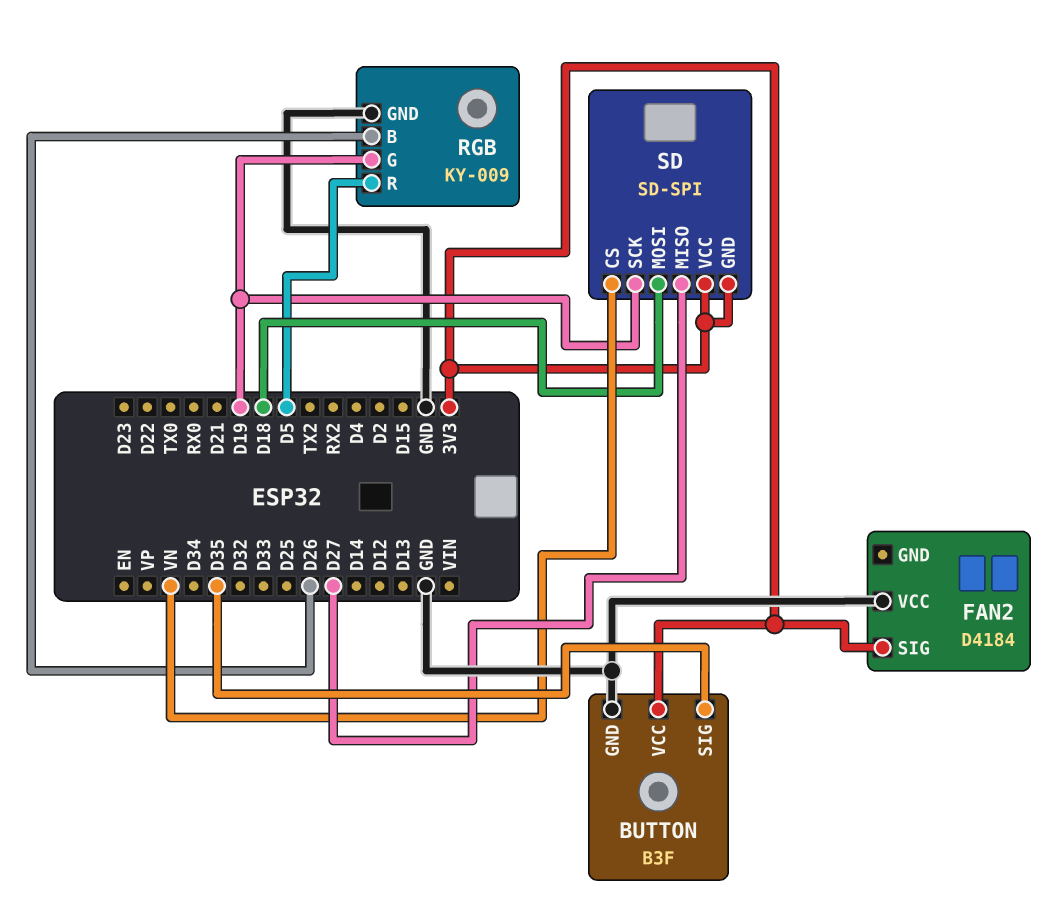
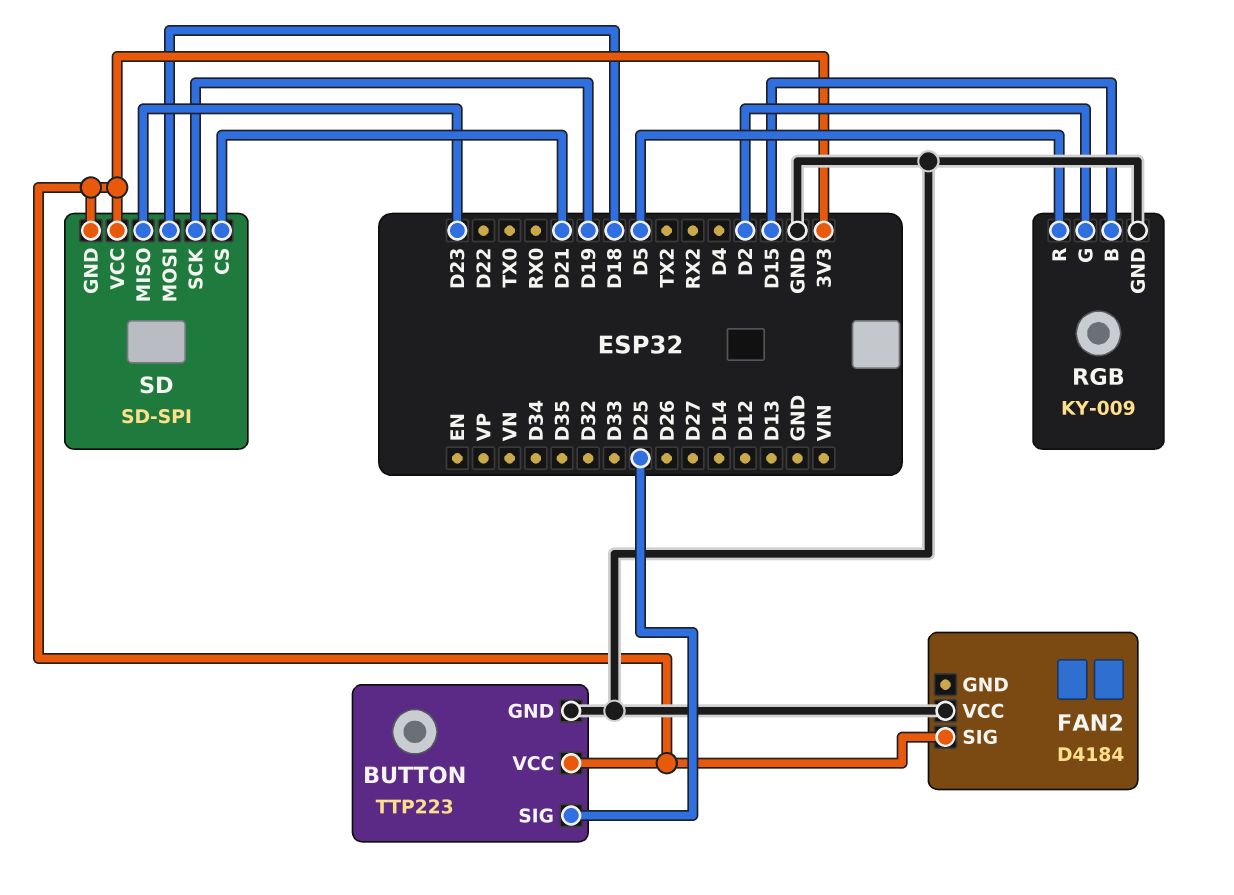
BUTTON: B3F -> TTP223
BUTTON pin SIG: D35 -> D25
RGB pin B: D26 -> D15
RGB pin G: D19 -> D2
SD pin CS: VN -> D21
SD pin MISO: D27 -> D23

